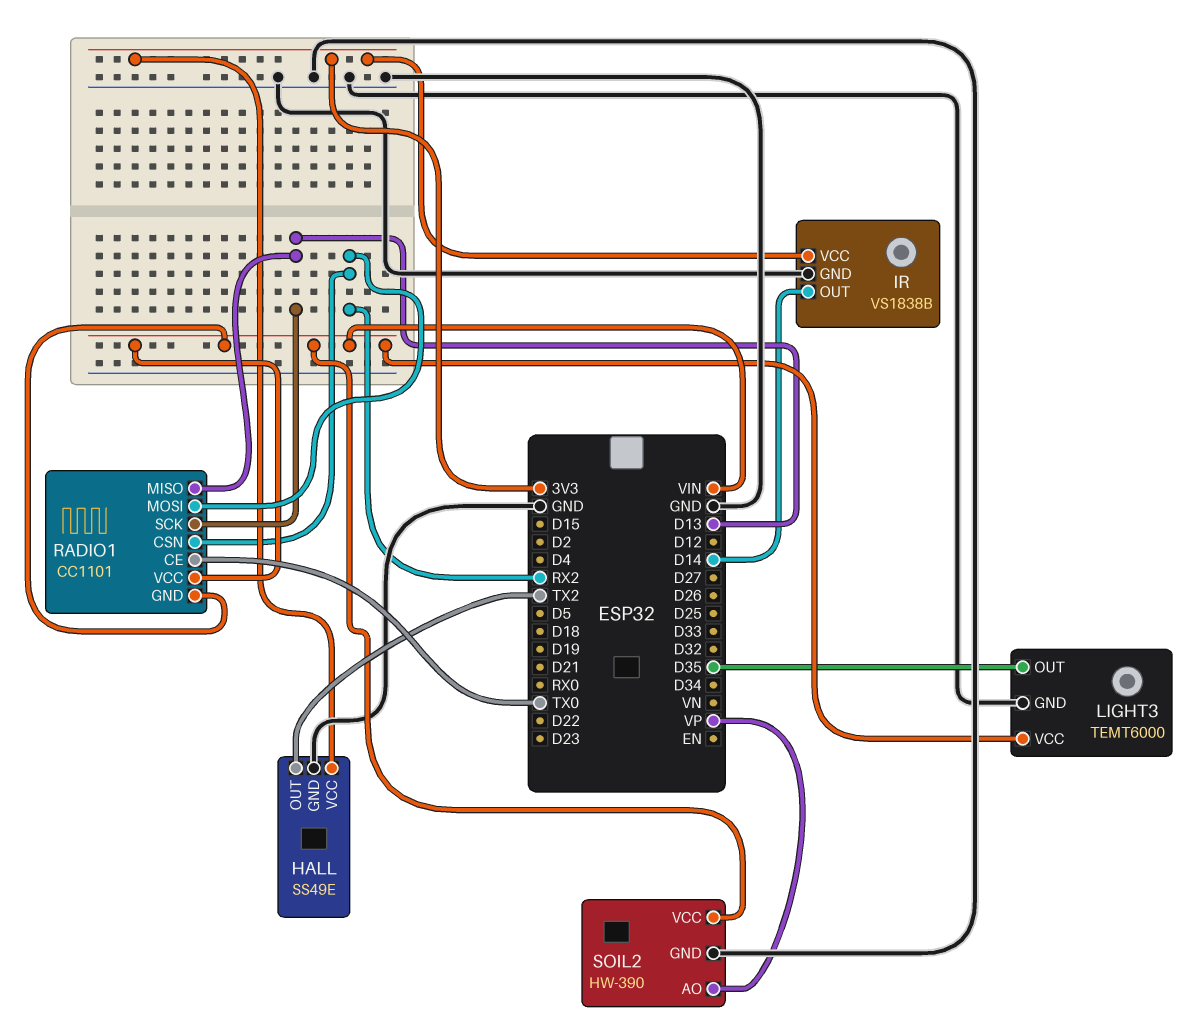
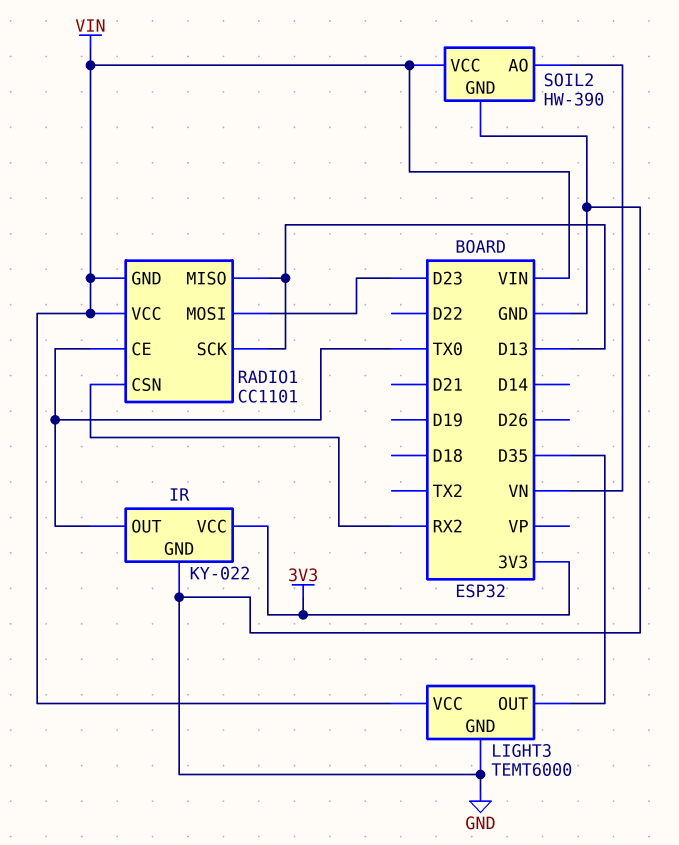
HALL: SS49E -> none
HALL pin GND: GND -> none
HALL pin OUT: TX2 -> none
HALL pin VCC: 3V3 -> none
IR: VS1838B -> KY-022
IR pin OUT: D14 -> TX0
RADIO1 pin MOSI: RX2 -> D23
SOIL2 pin AO: VP -> VN

